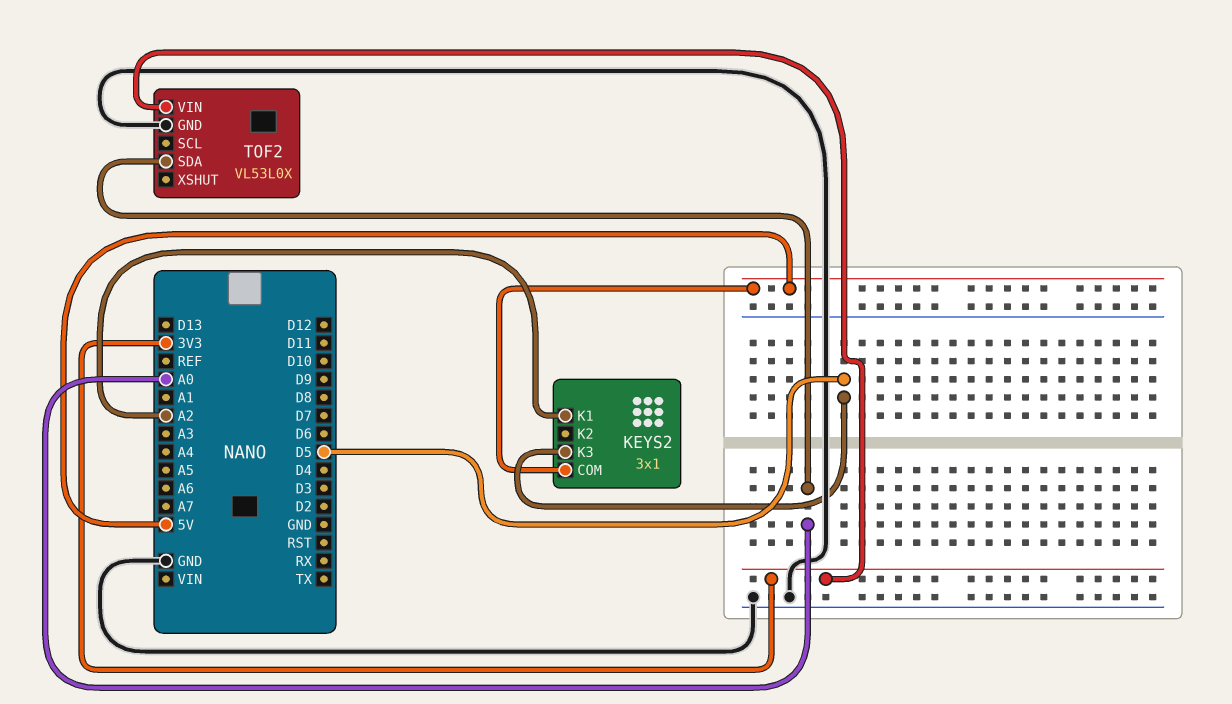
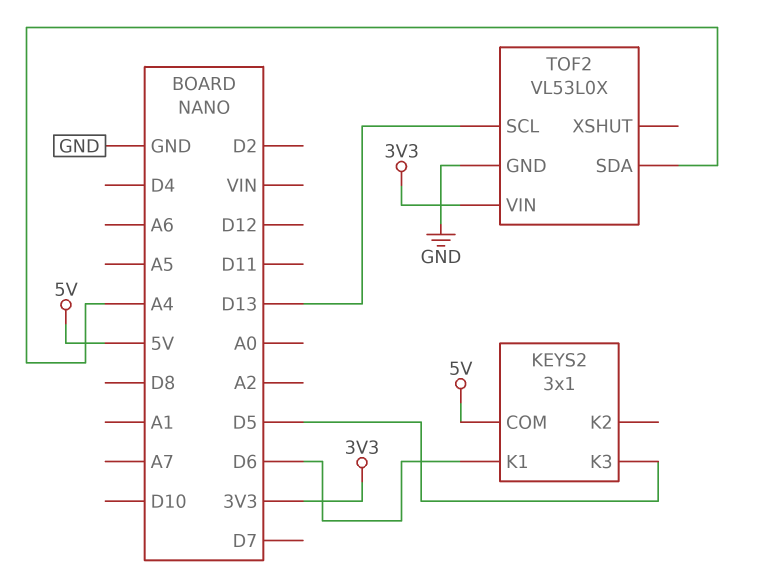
KEYS2 pin K1: A2 -> D6
TOF2 pin SCL: none -> D13
TOF2 pin SDA: A0 -> A4

